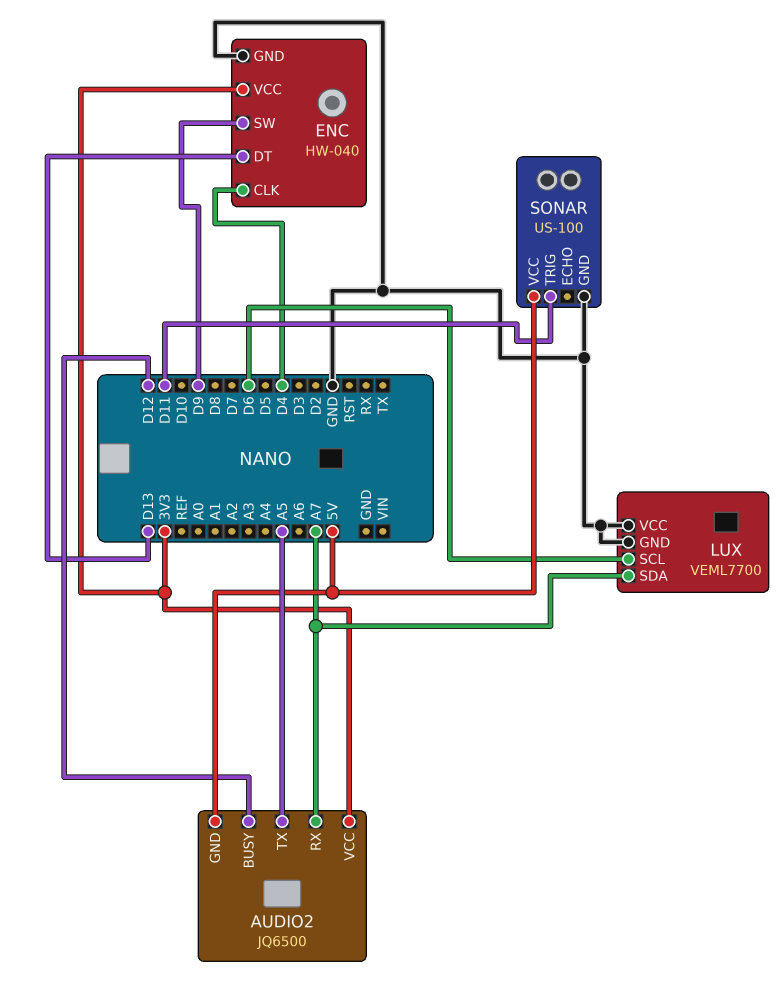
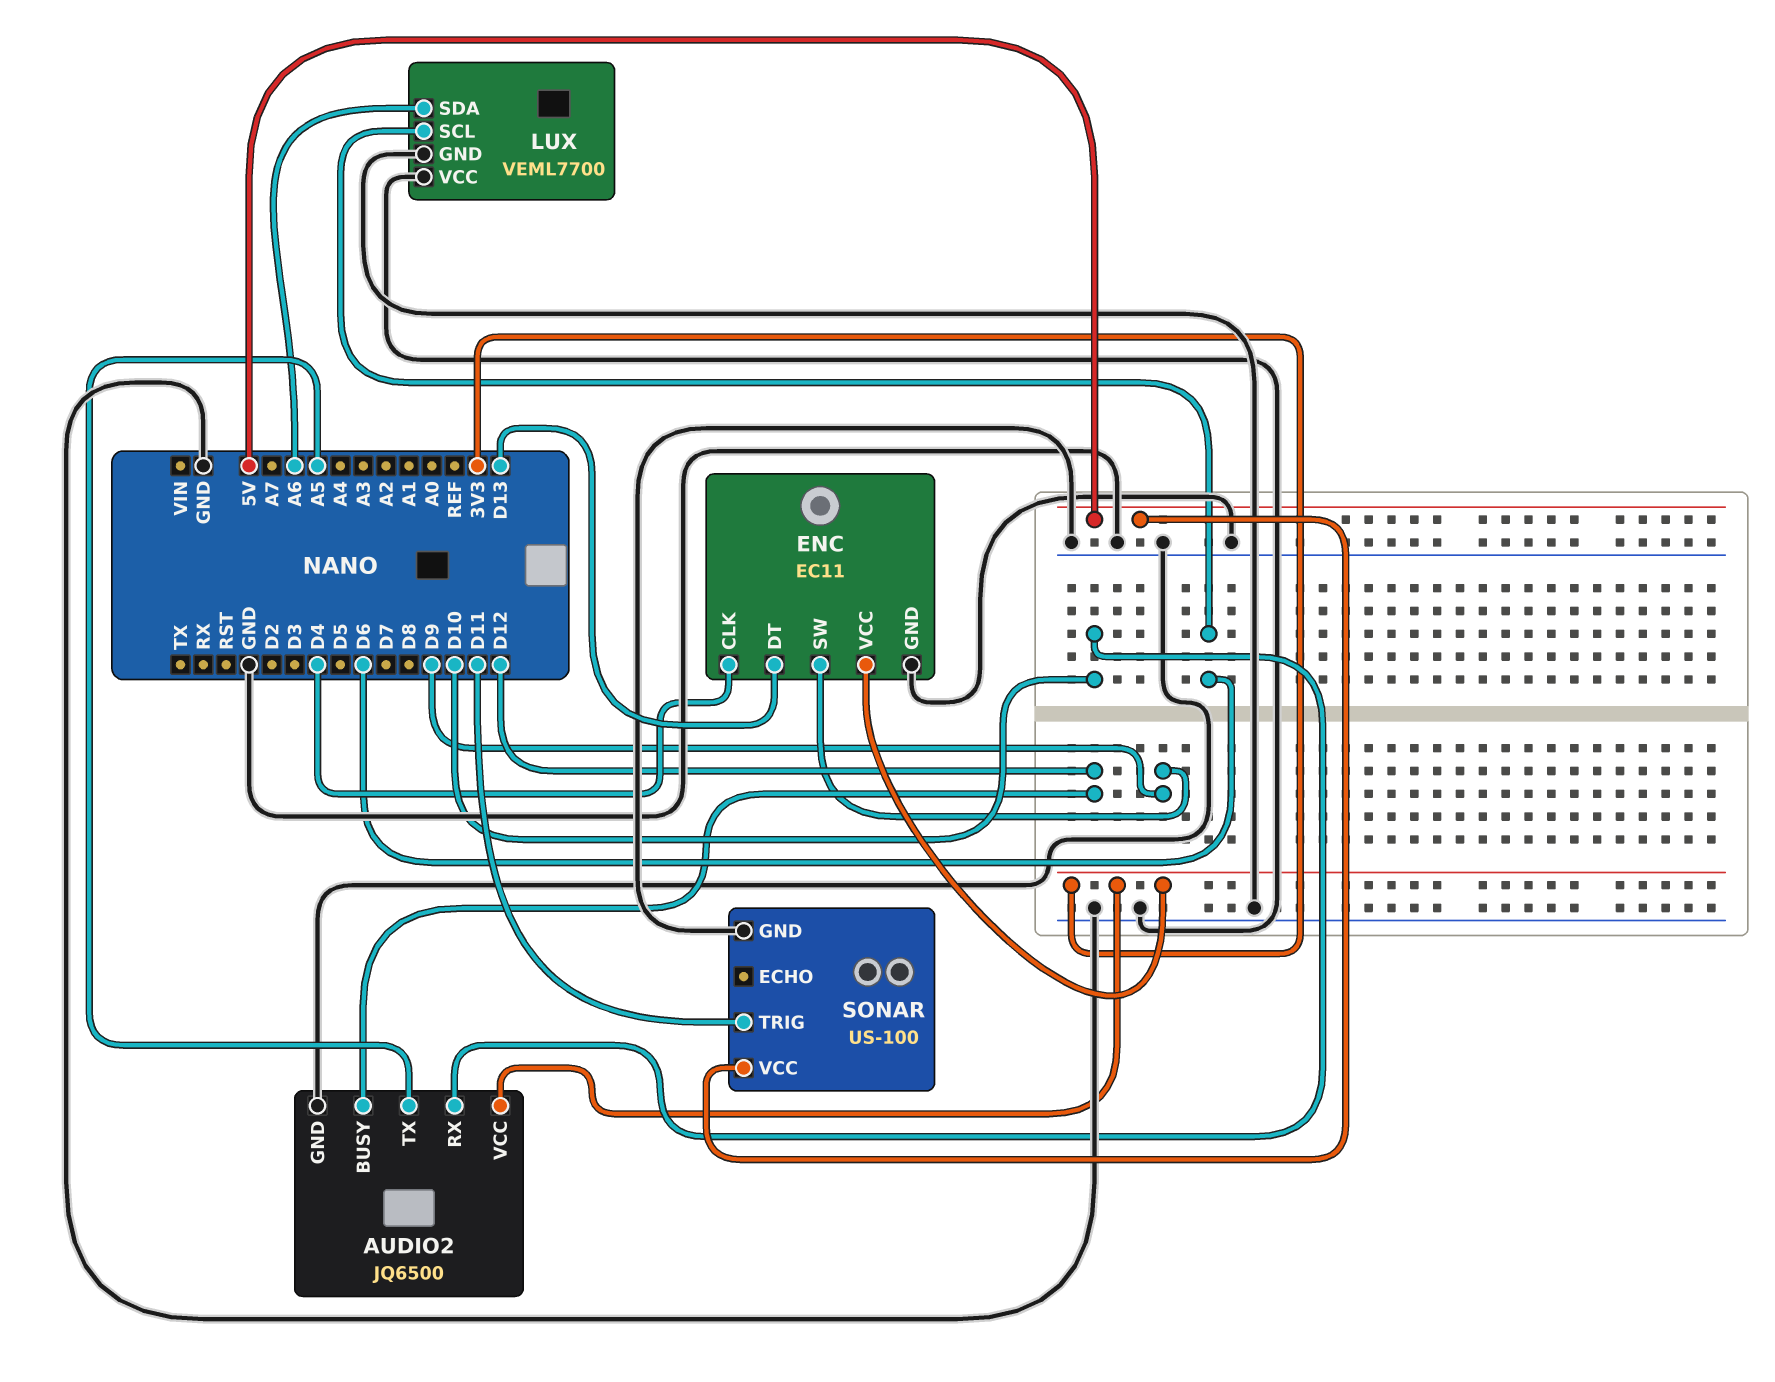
AUDIO2 pin GND: 5V -> GND
AUDIO2 pin RX: A7 -> D10
ENC: HW-040 -> EC11
LUX pin SDA: A7 -> A6

